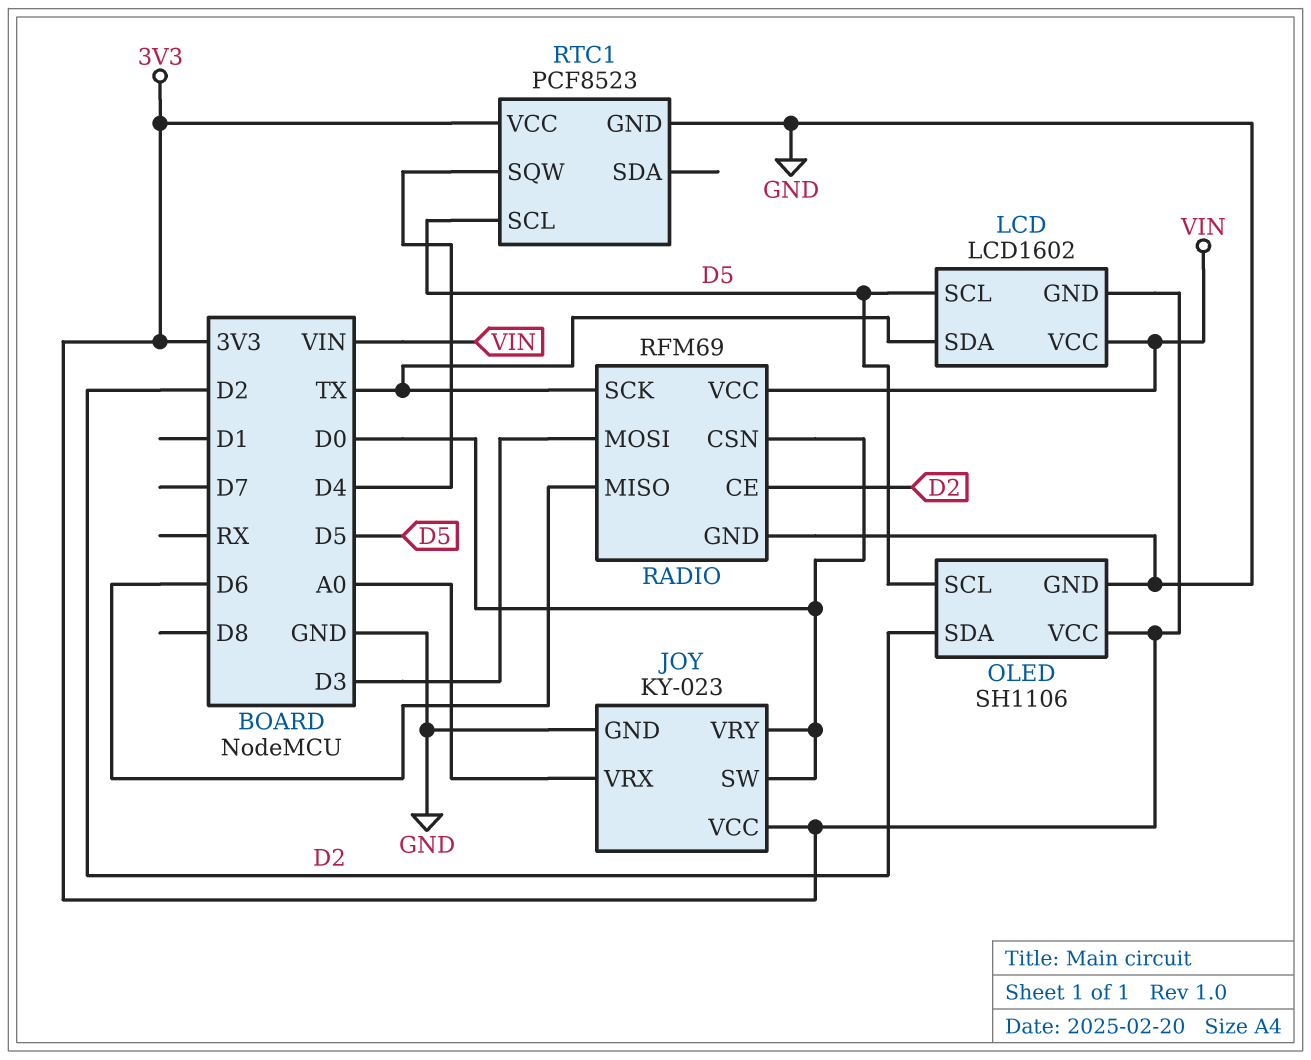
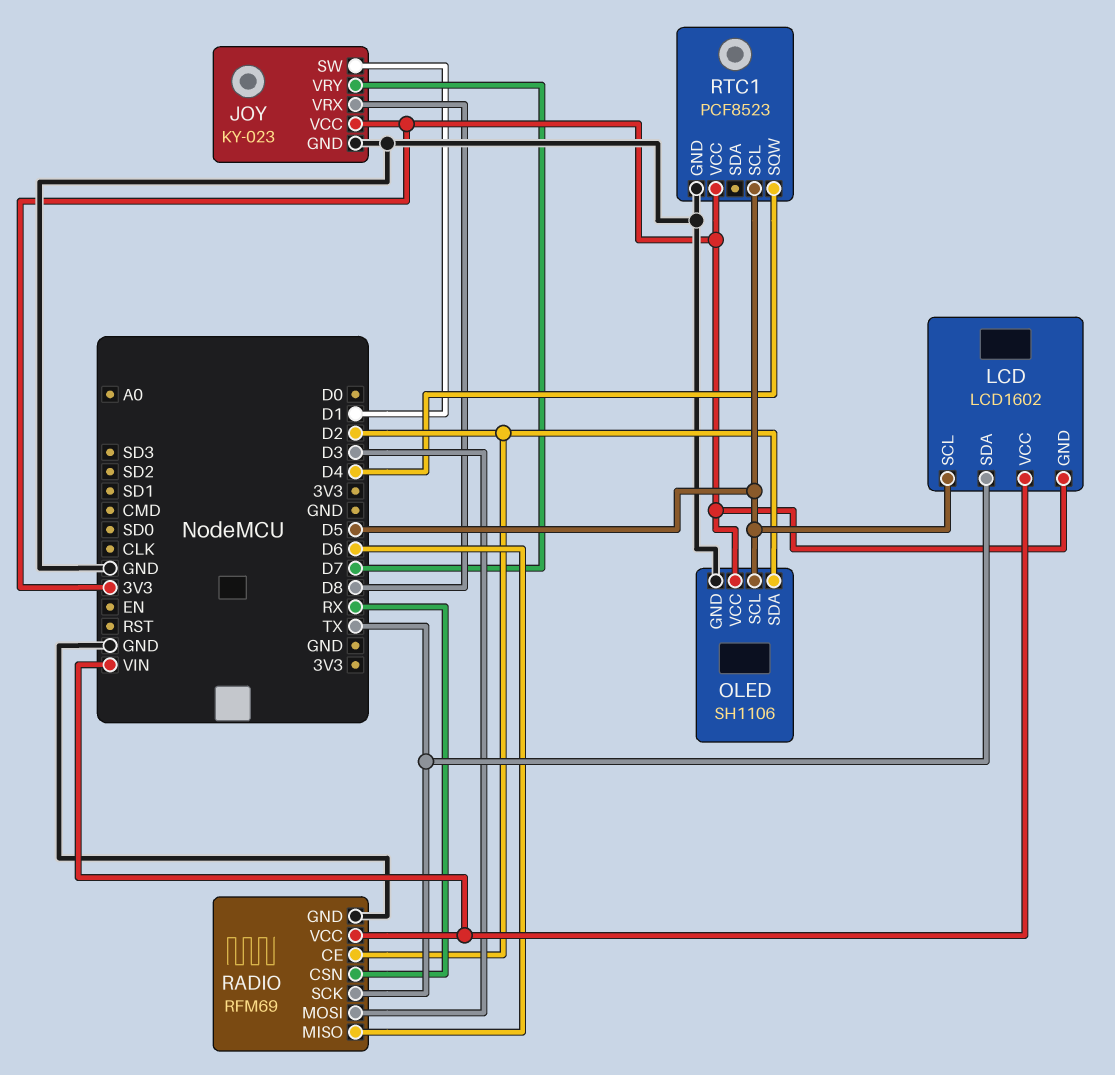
JOY pin SW: D0 -> D1
JOY pin VRX: A0 -> D8
JOY pin VRY: D0 -> D7
RADIO pin CSN: D0 -> RX

